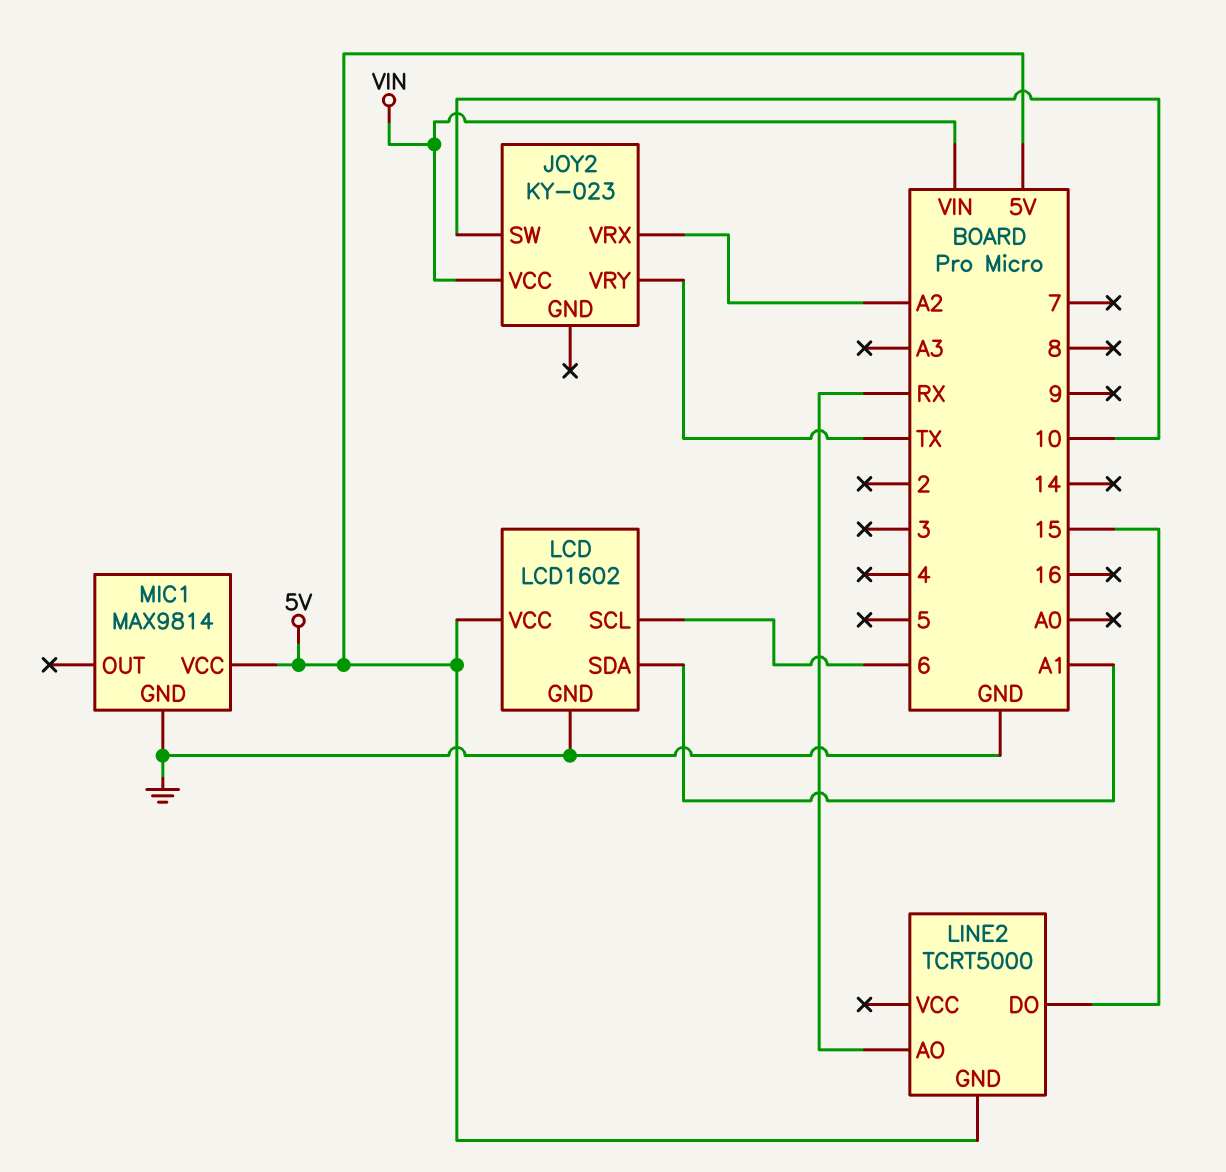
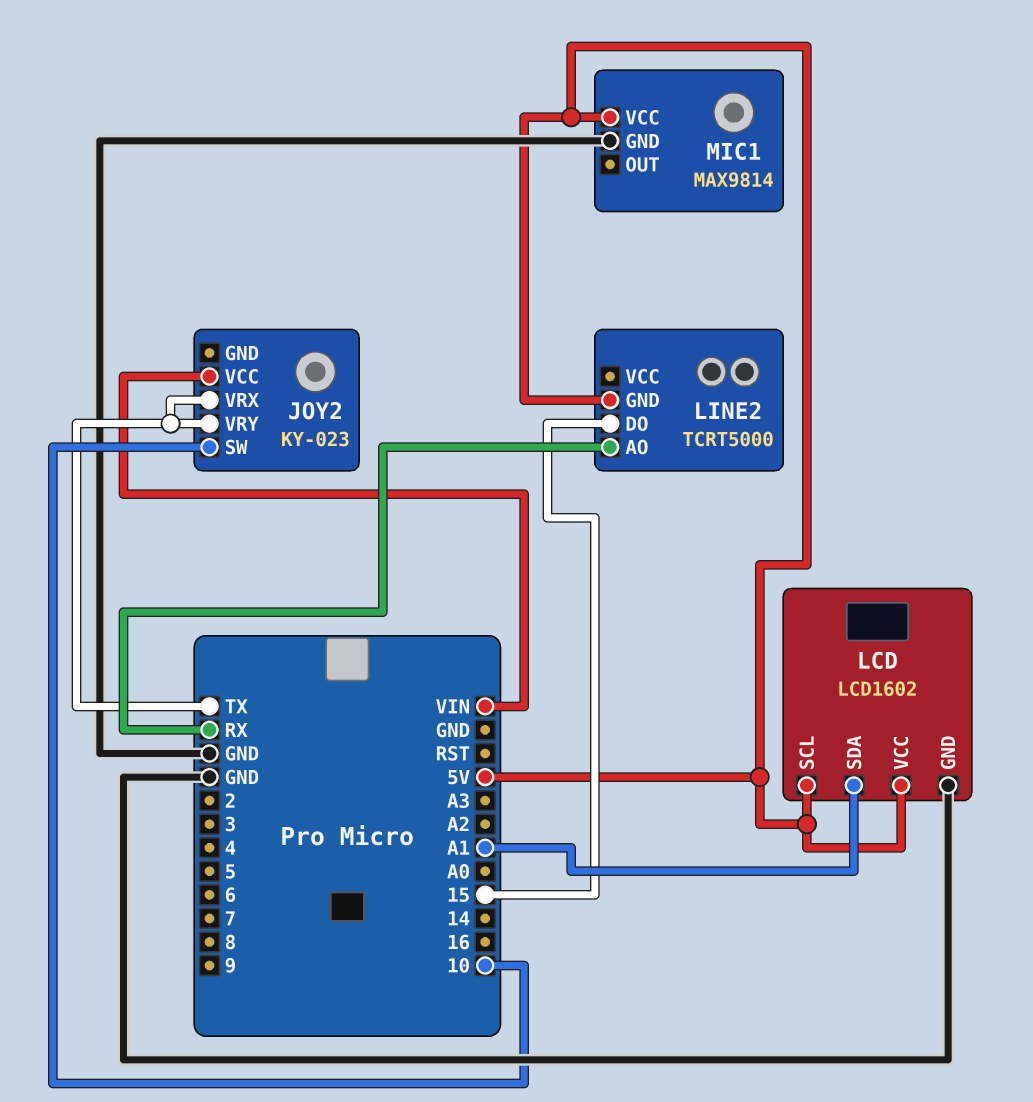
JOY2 pin VRX: A2 -> TX
LCD pin SCL: 6 -> 5V

